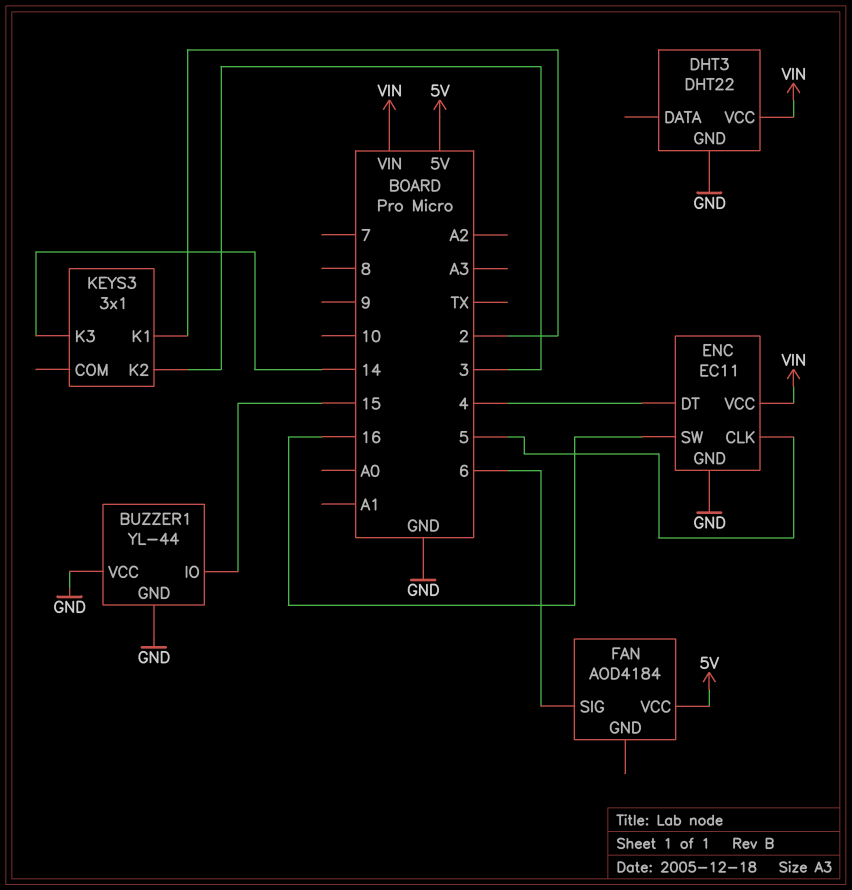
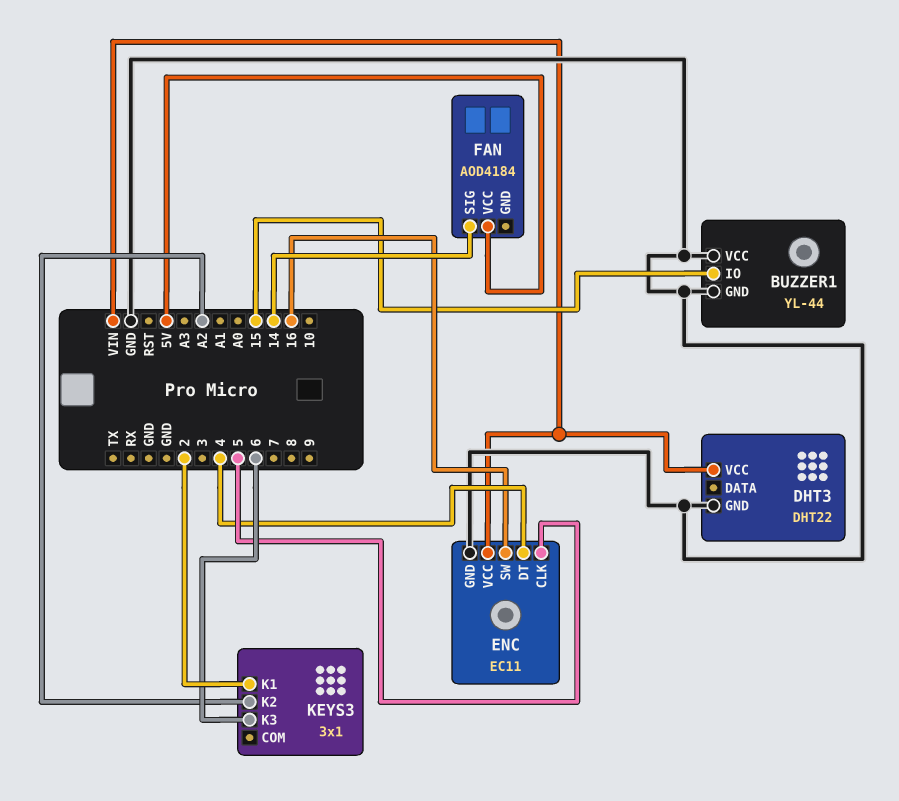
FAN pin SIG: 6 -> 14
KEYS3 pin K2: 3 -> A2
KEYS3 pin K3: 14 -> 6

